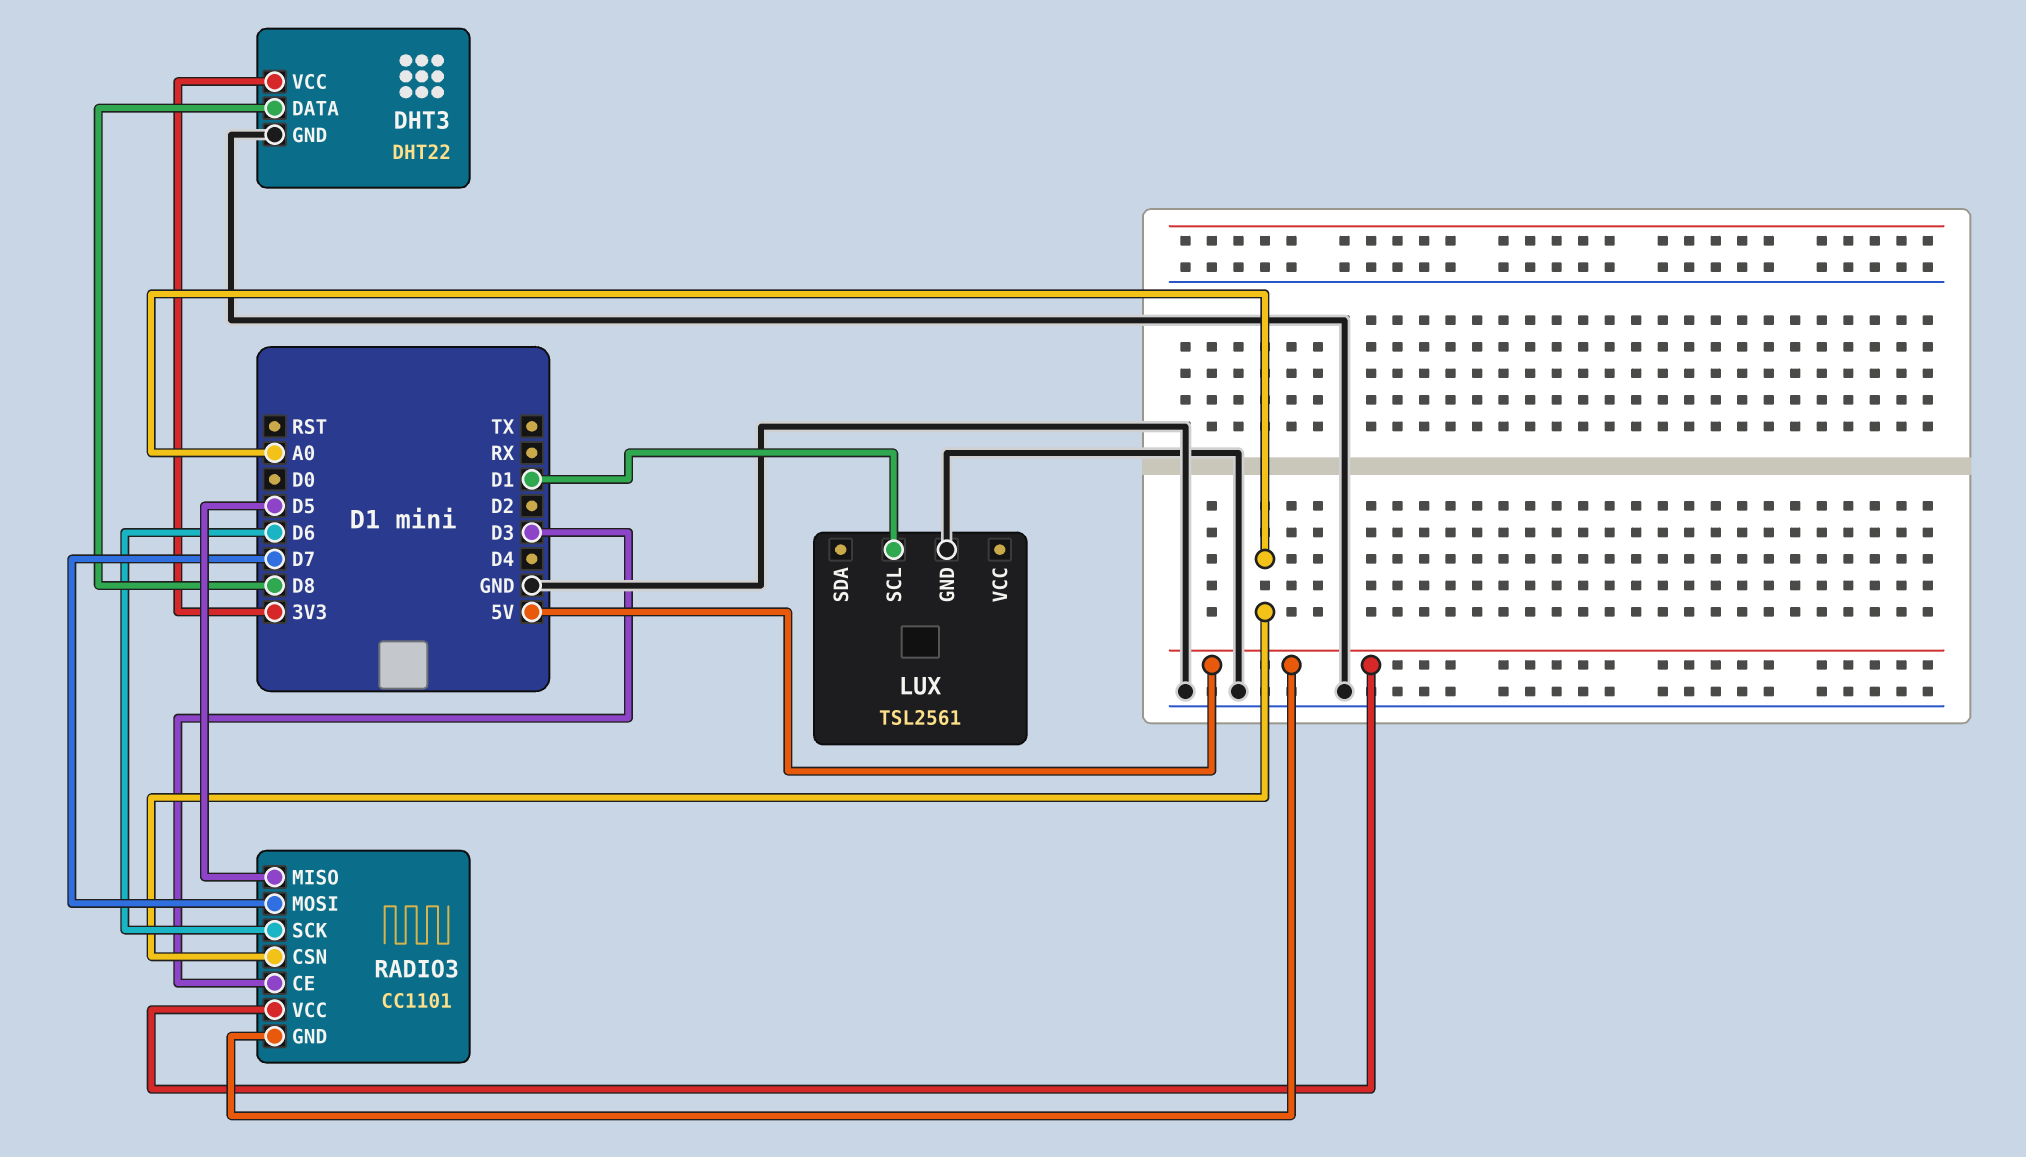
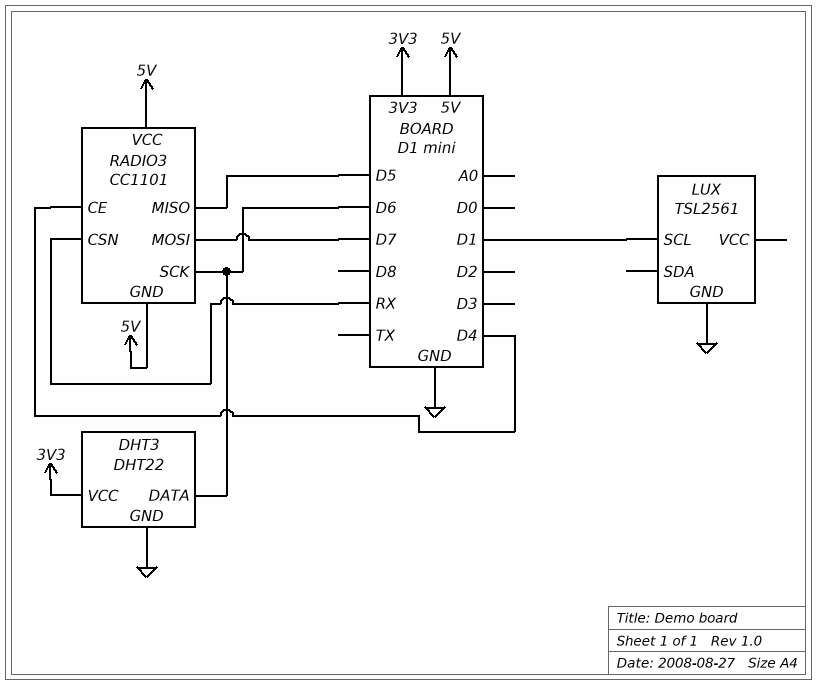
DHT3 pin DATA: D8 -> D6
RADIO3 pin CE: D3 -> D4
RADIO3 pin CSN: A0 -> RX

